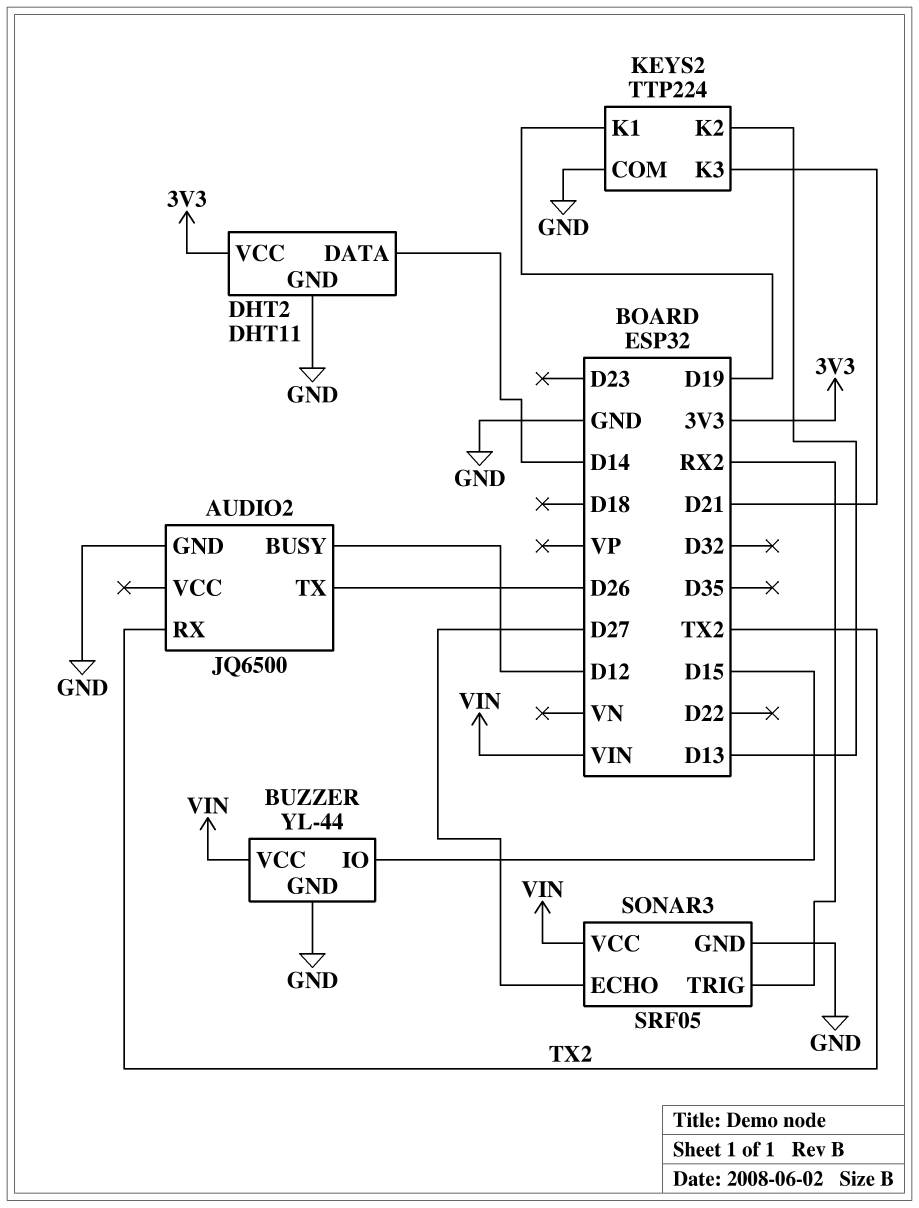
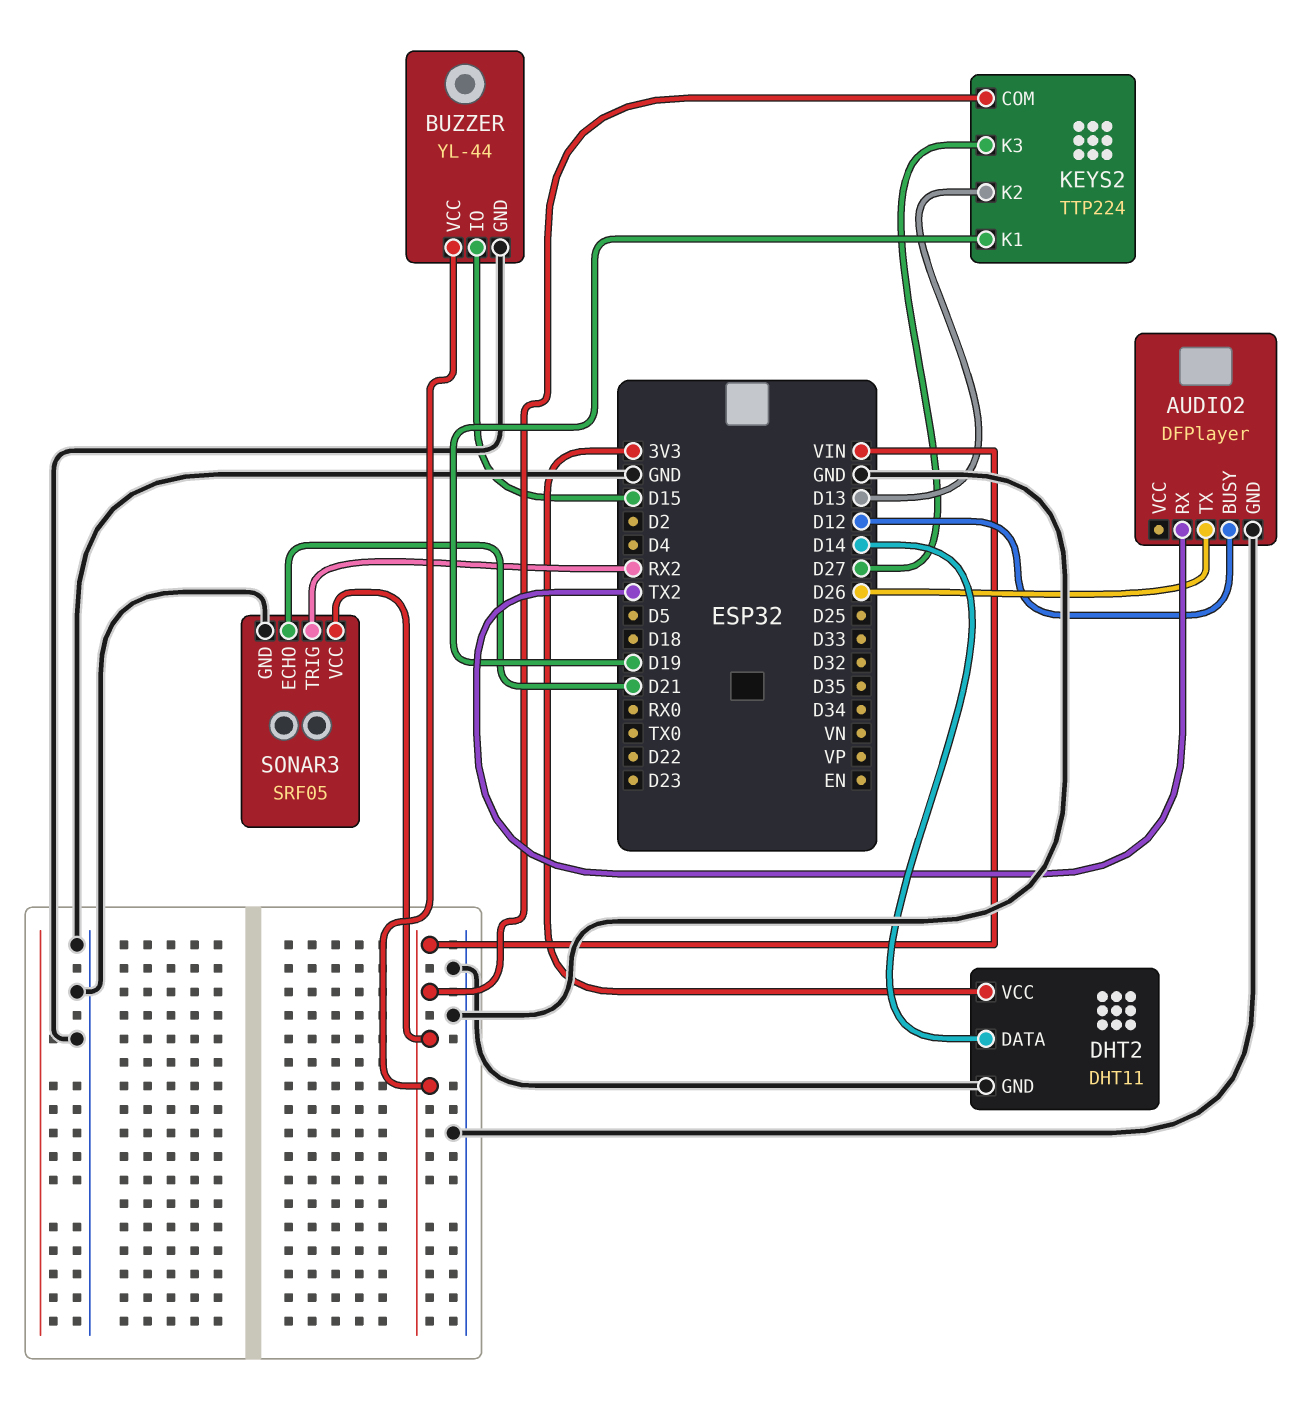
AUDIO2: JQ6500 -> DFPlayer
KEYS2 pin COM: GND -> VIN
KEYS2 pin K3: D21 -> D27
SONAR3 pin ECHO: D27 -> D21

